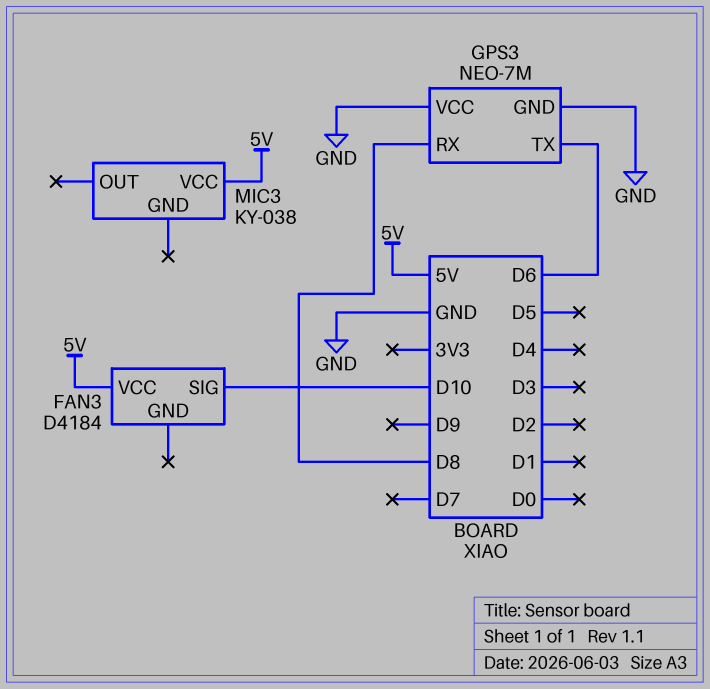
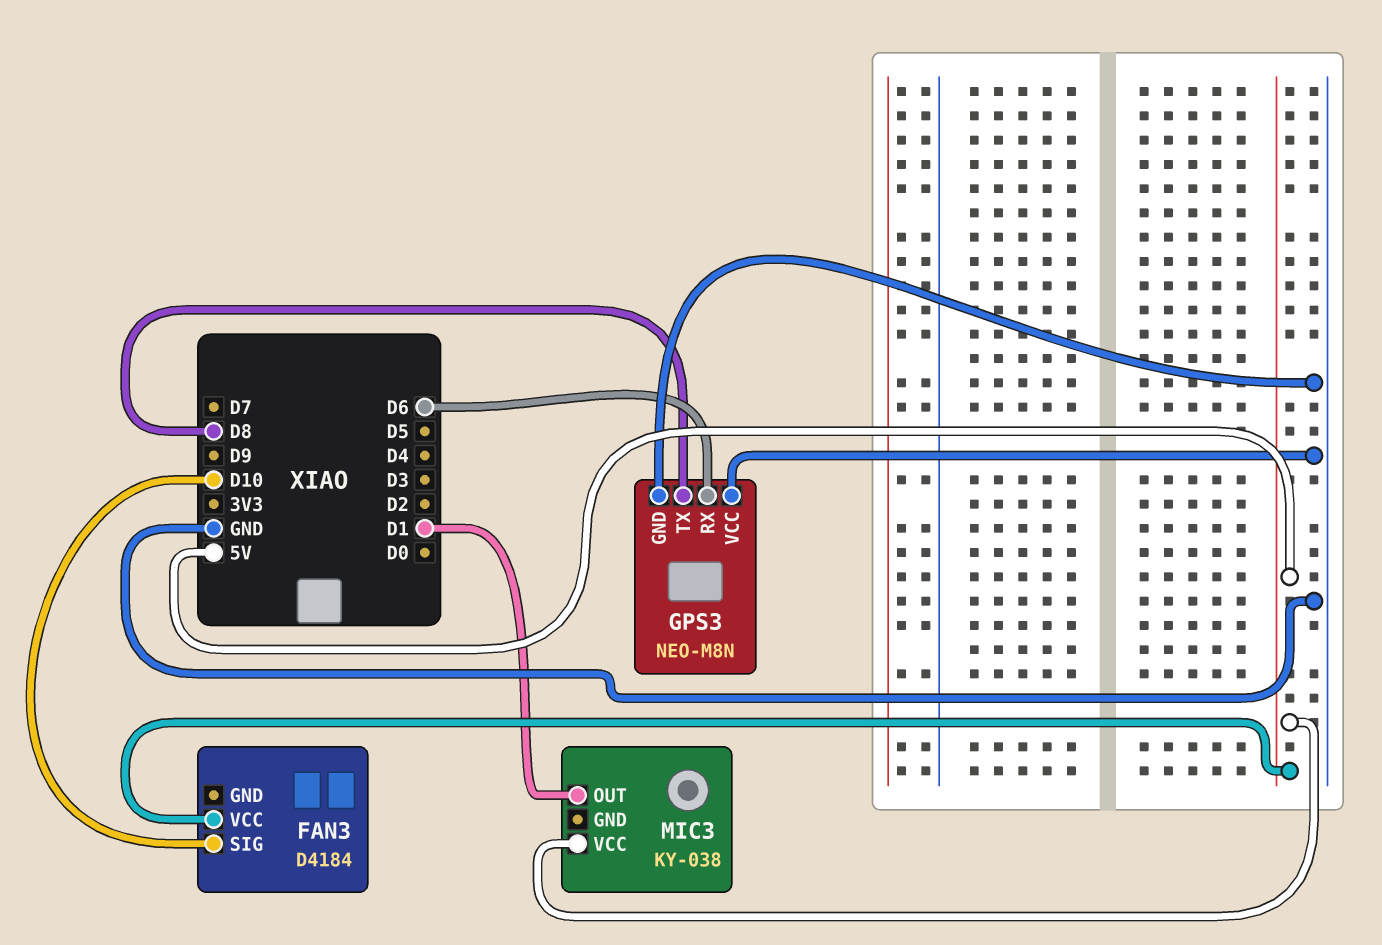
GPS3: NEO-7M -> NEO-M8N
GPS3 pin RX: D8 -> D6
GPS3 pin TX: D6 -> D8
MIC3 pin OUT: none -> D1

